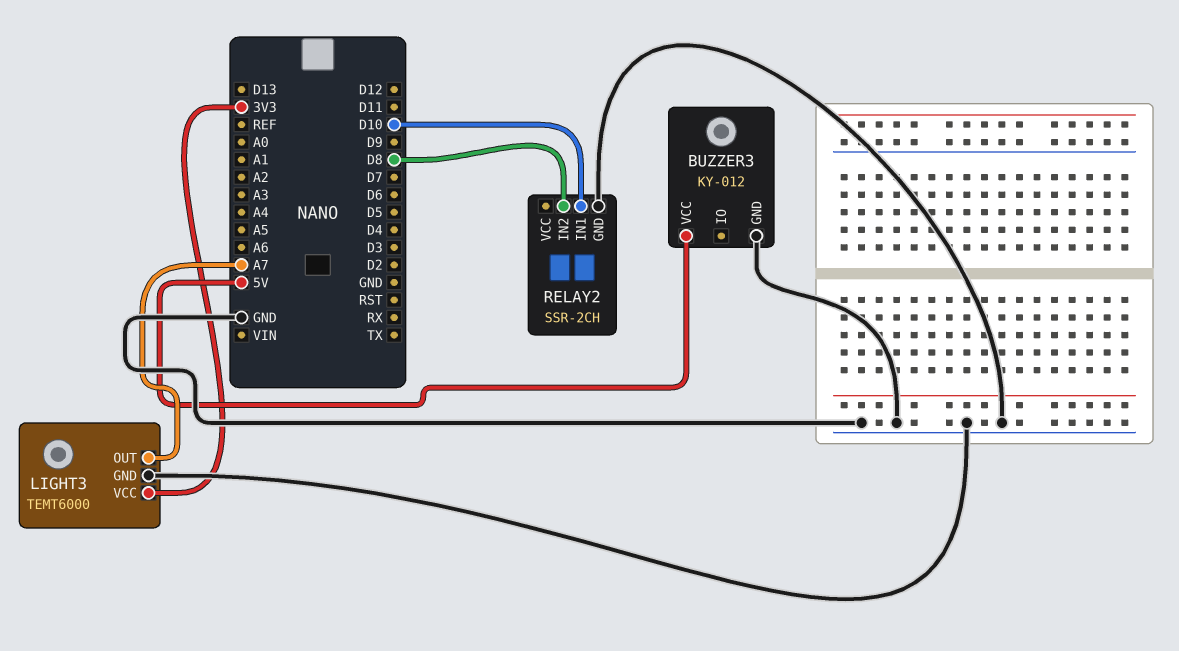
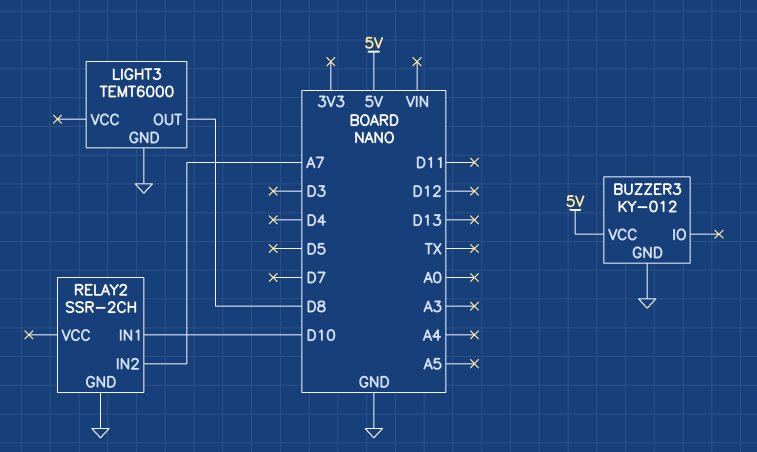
LIGHT3 pin OUT: A7 -> D8
LIGHT3 pin VCC: 3V3 -> none
RELAY2 pin IN2: D8 -> A7

